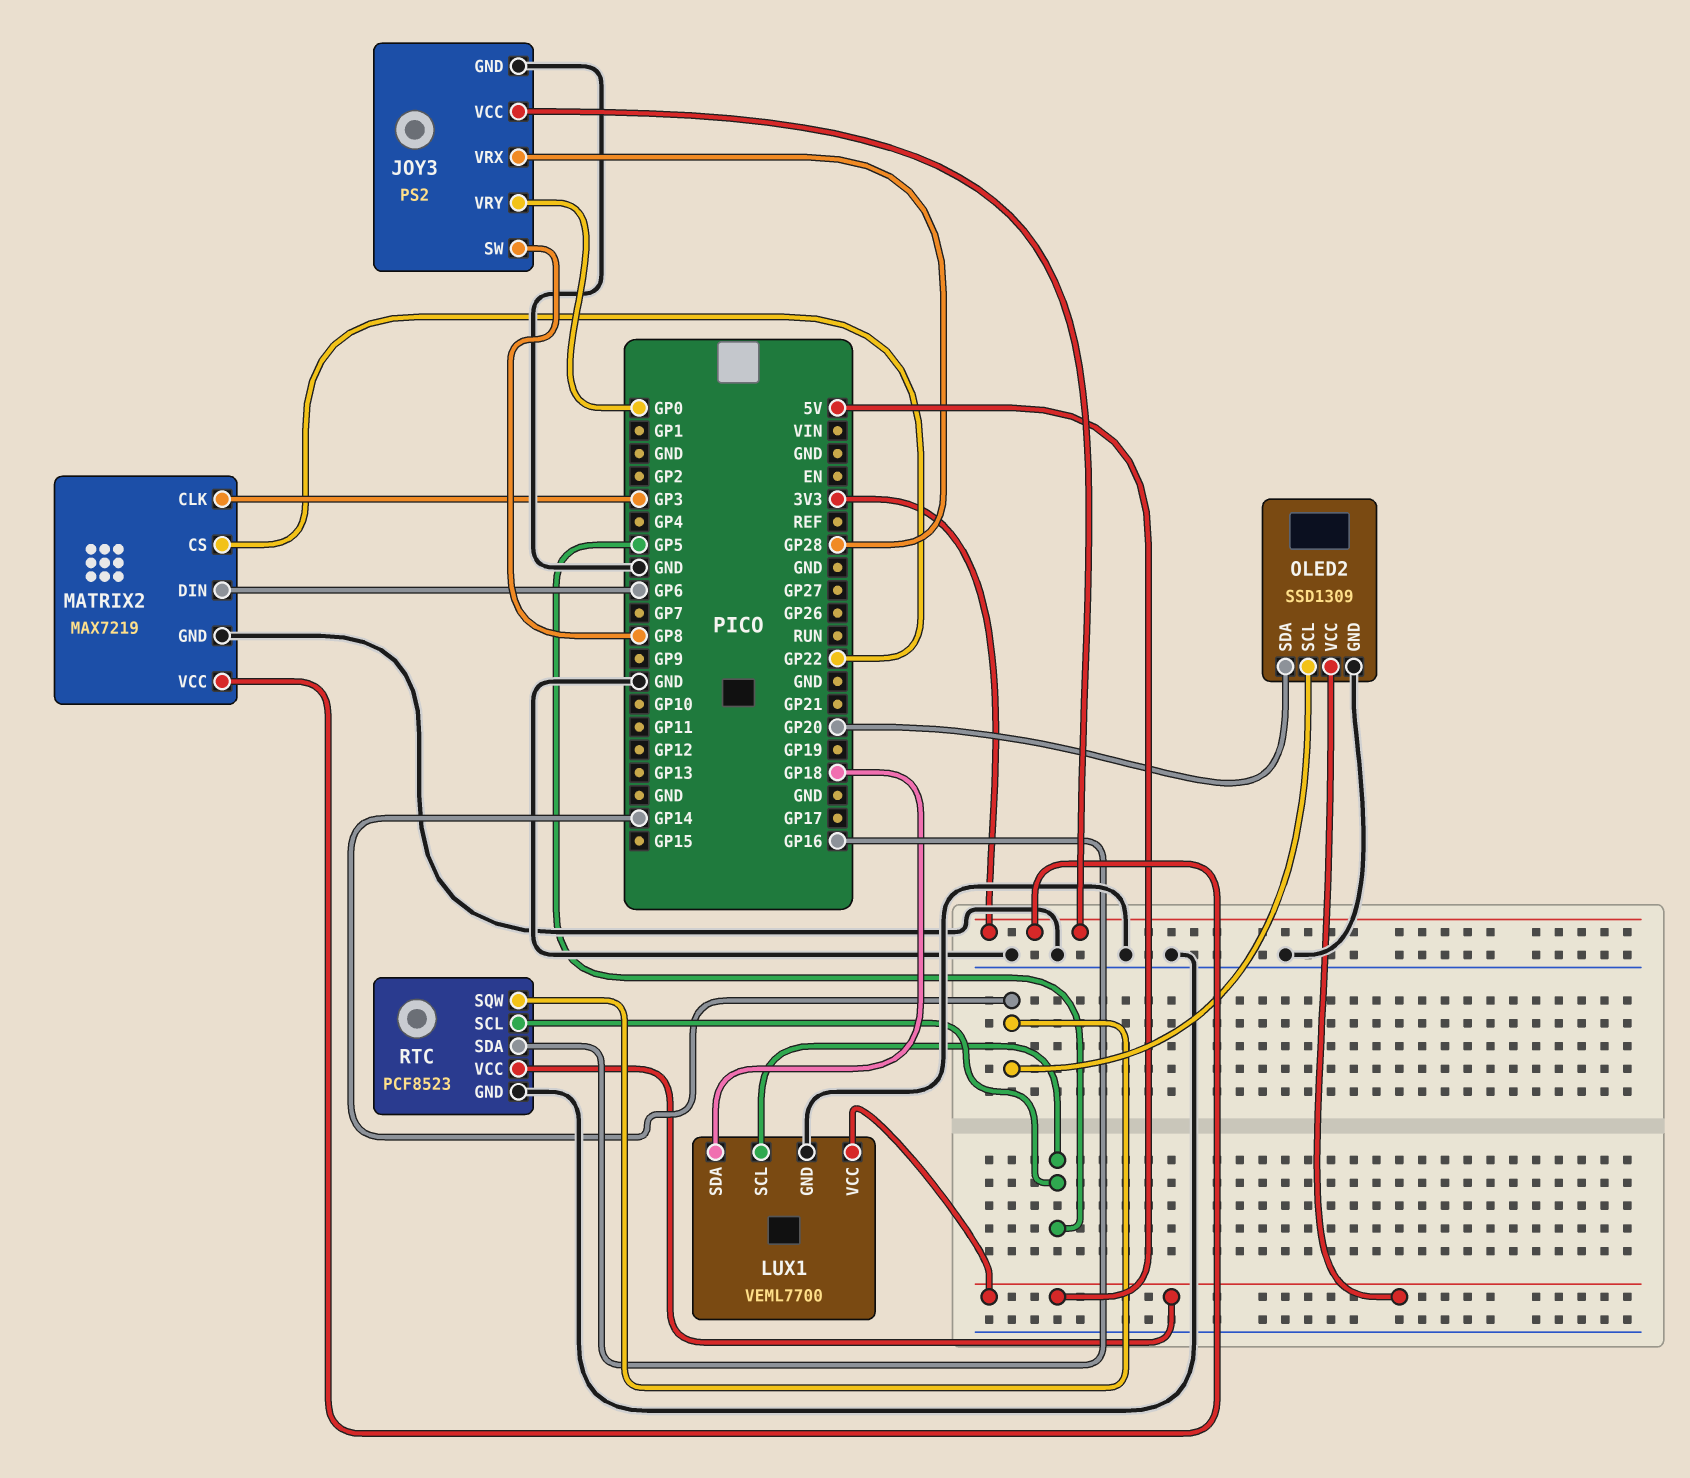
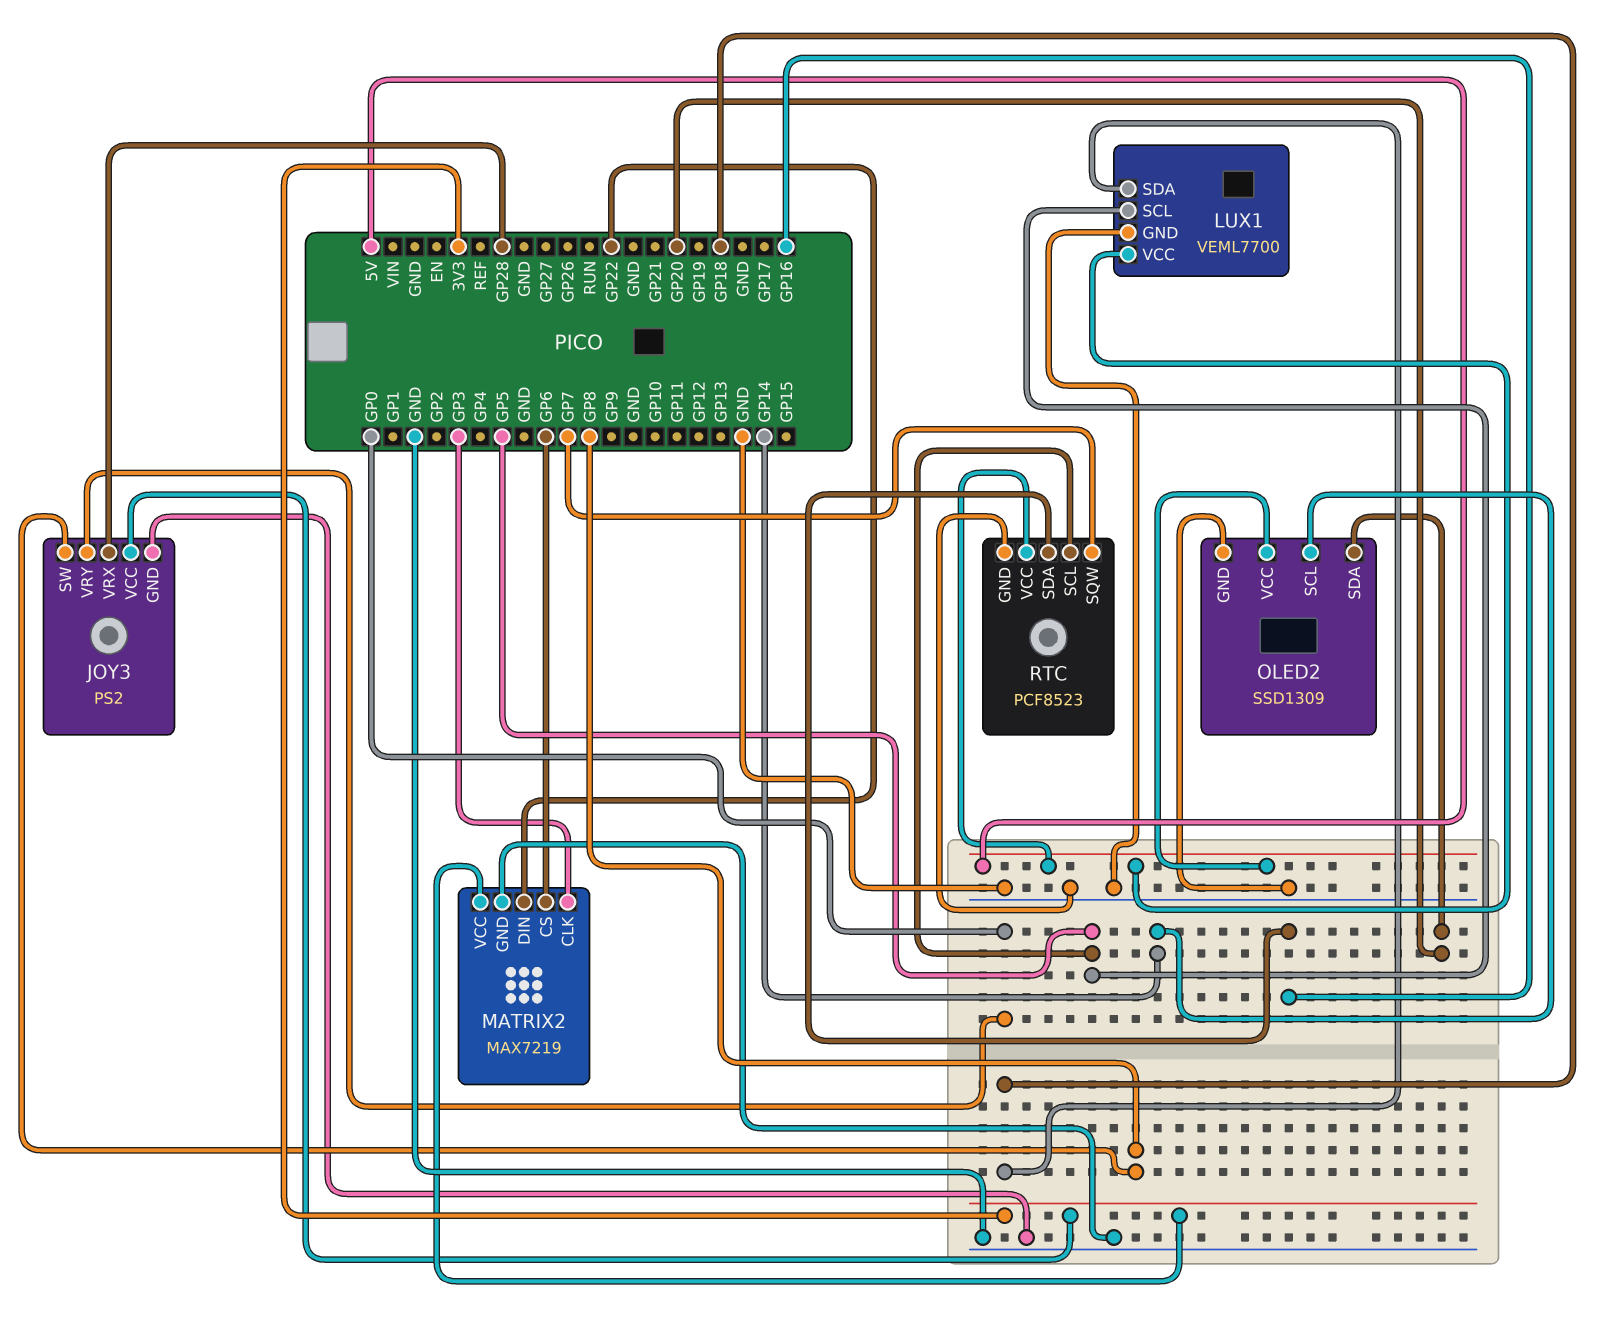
MATRIX2 pin CS: GP22 -> GP6
MATRIX2 pin DIN: GP6 -> GP22
RTC pin SQW: GP14 -> GP7

